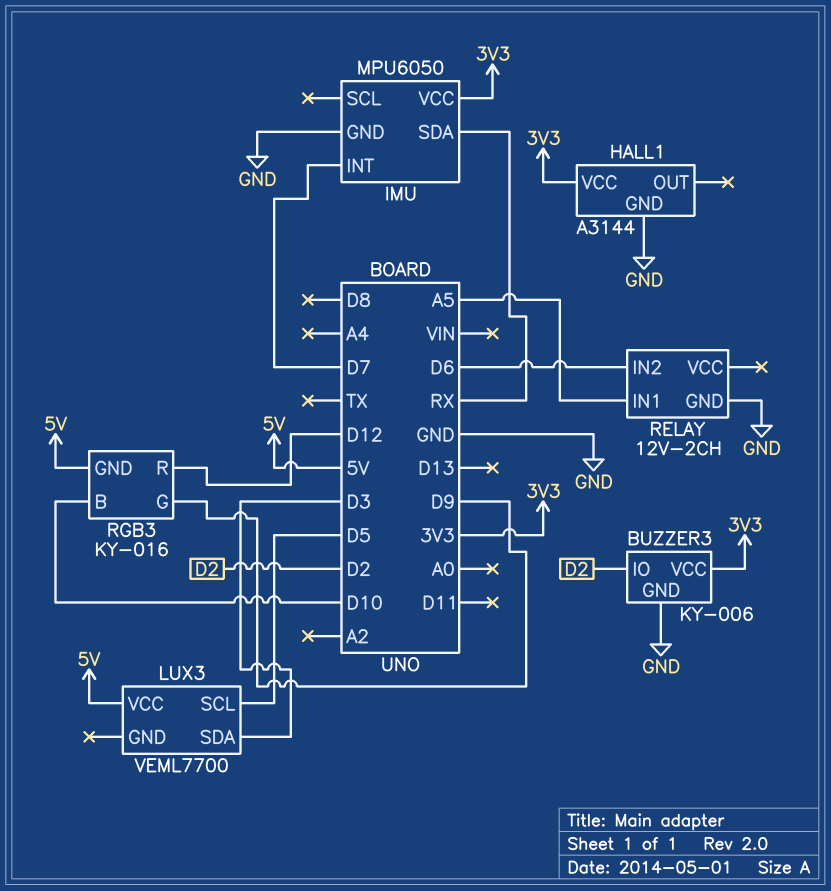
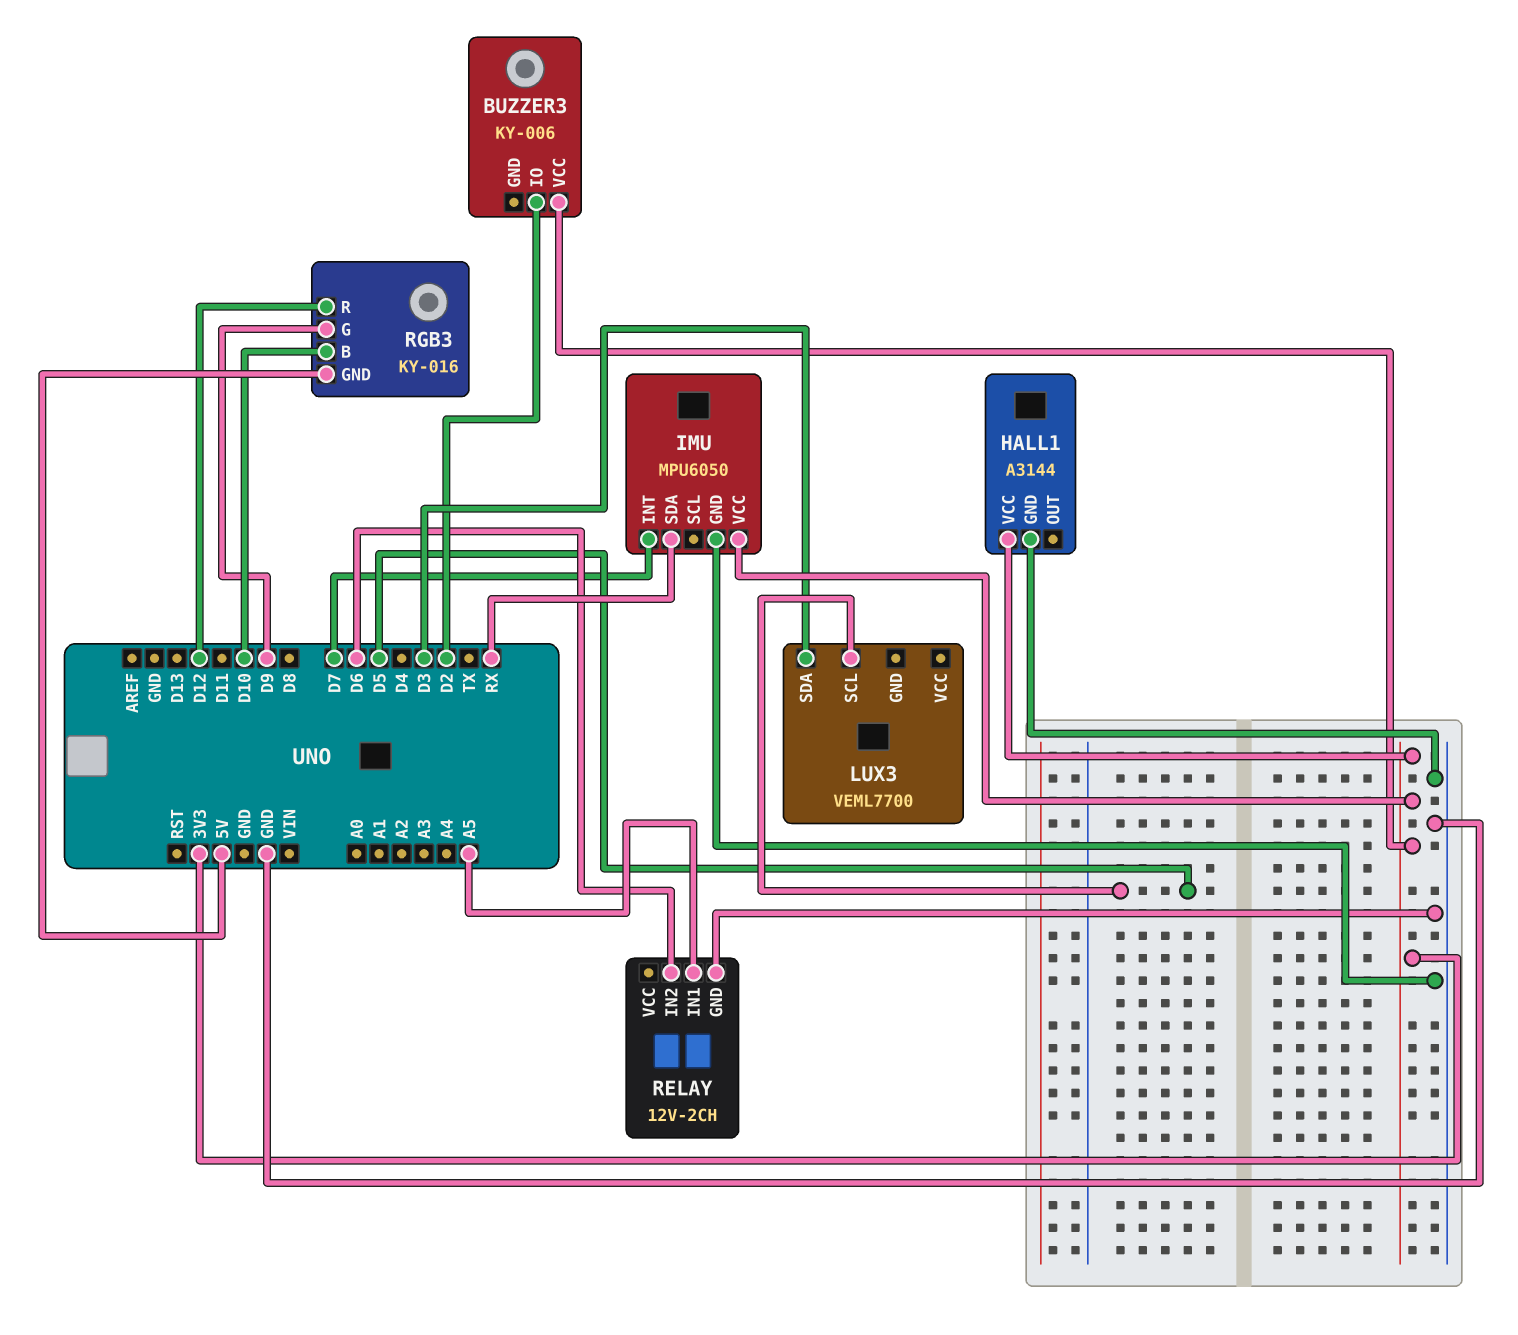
BUZZER3 pin GND: GND -> none
LUX3 pin VCC: 5V -> none

